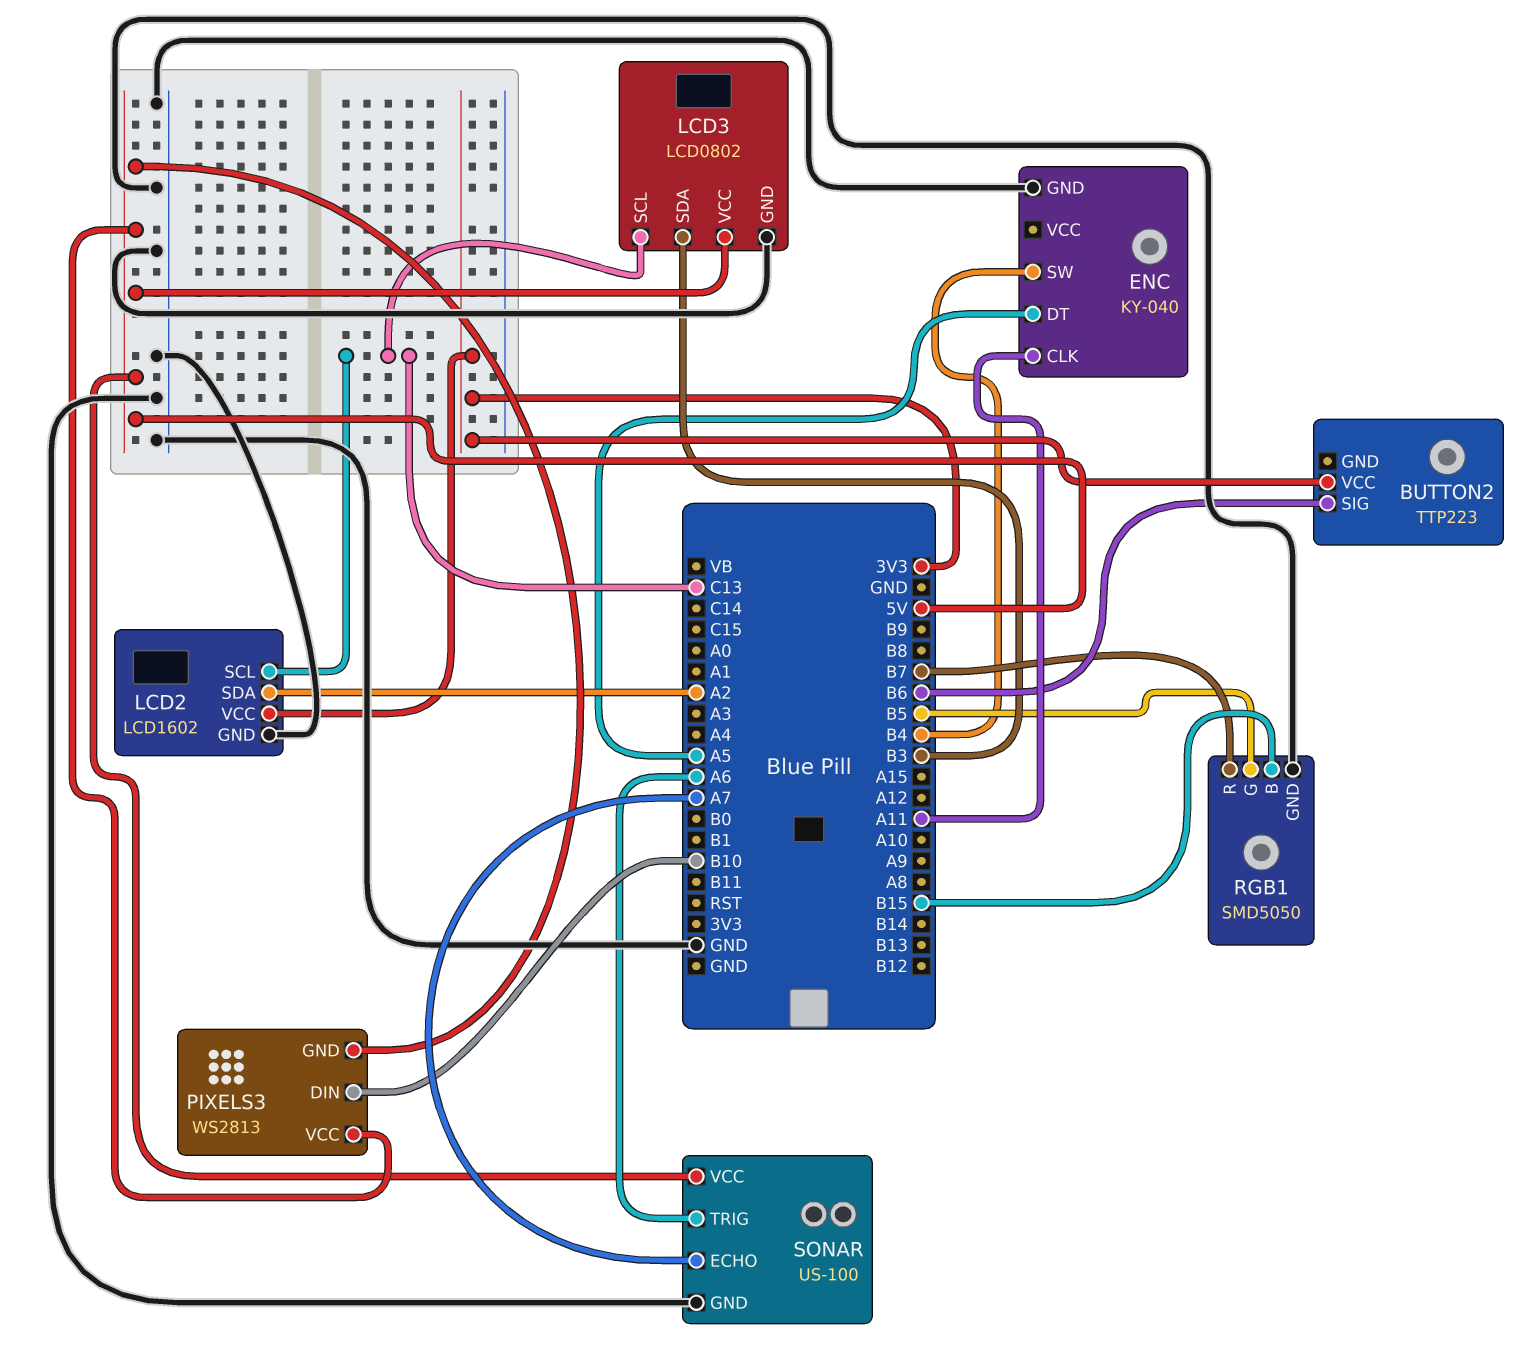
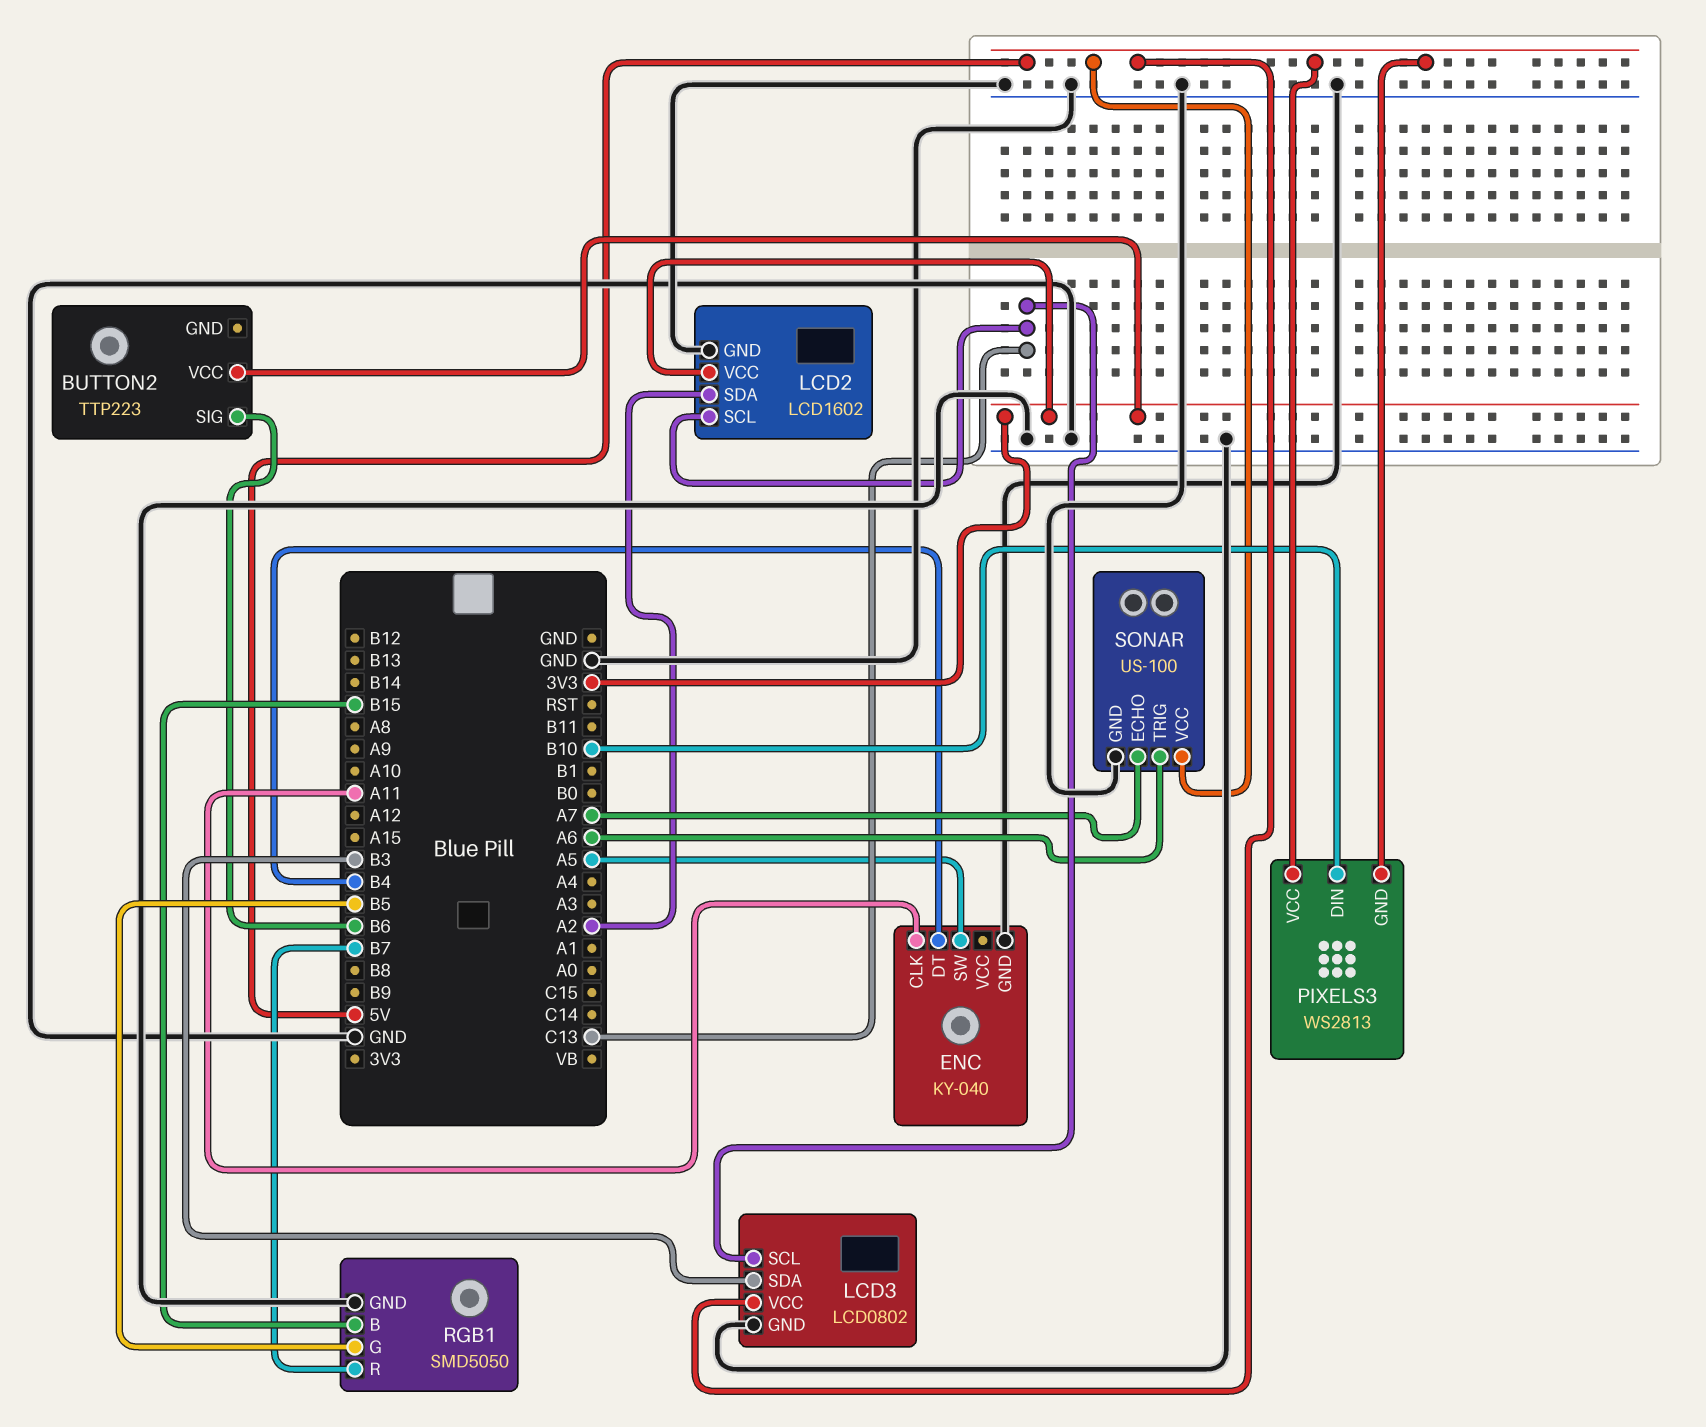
ENC pin DT: A5 -> B4
ENC pin SW: B4 -> A5

